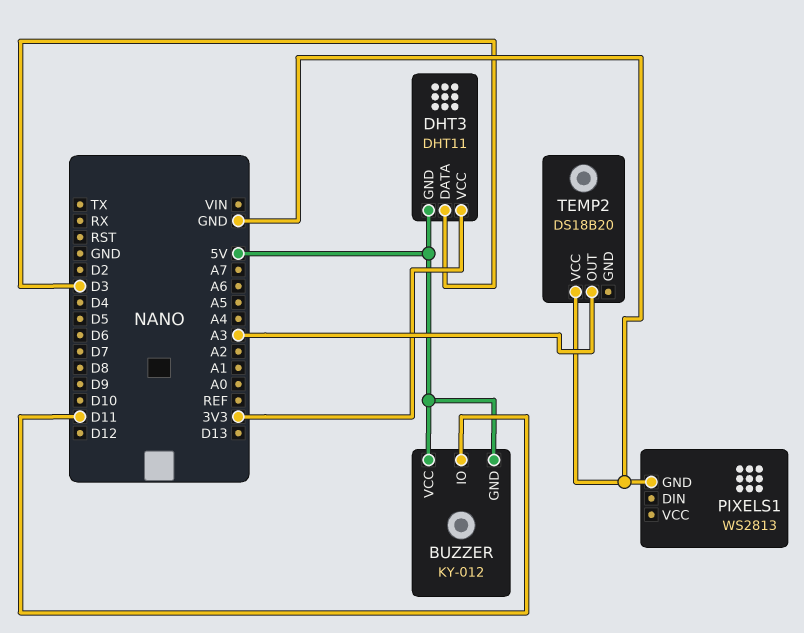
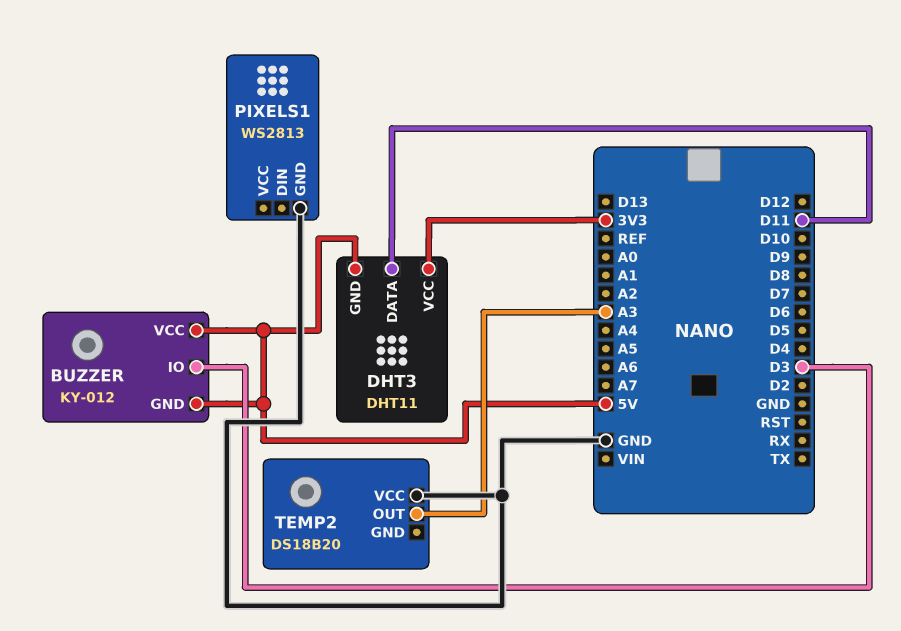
BUZZER pin IO: D11 -> D3
DHT3 pin DATA: D3 -> D11

